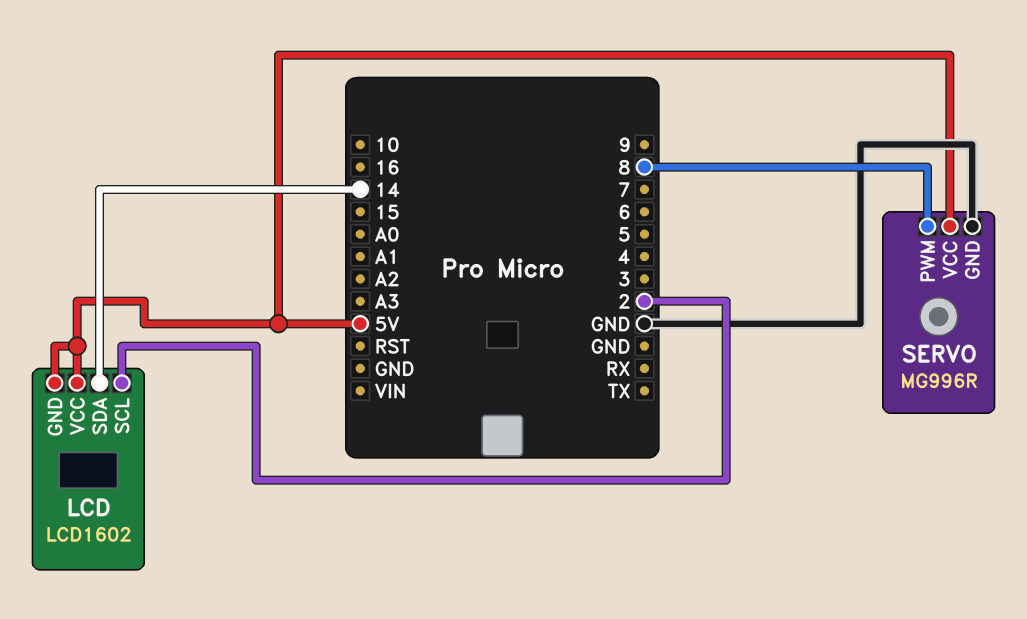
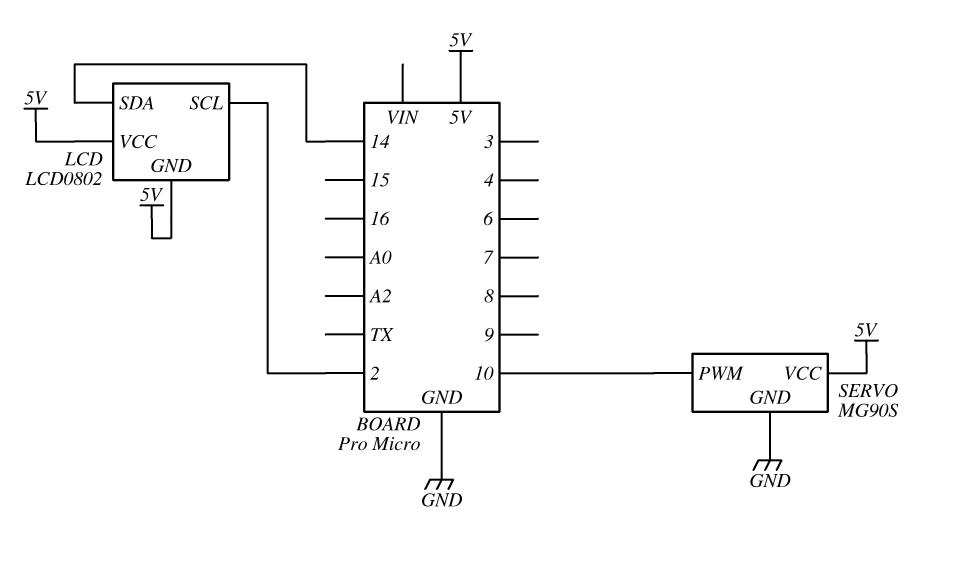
LCD: LCD1602 -> LCD0802
SERVO: MG996R -> MG90S
SERVO pin PWM: 8 -> 10

